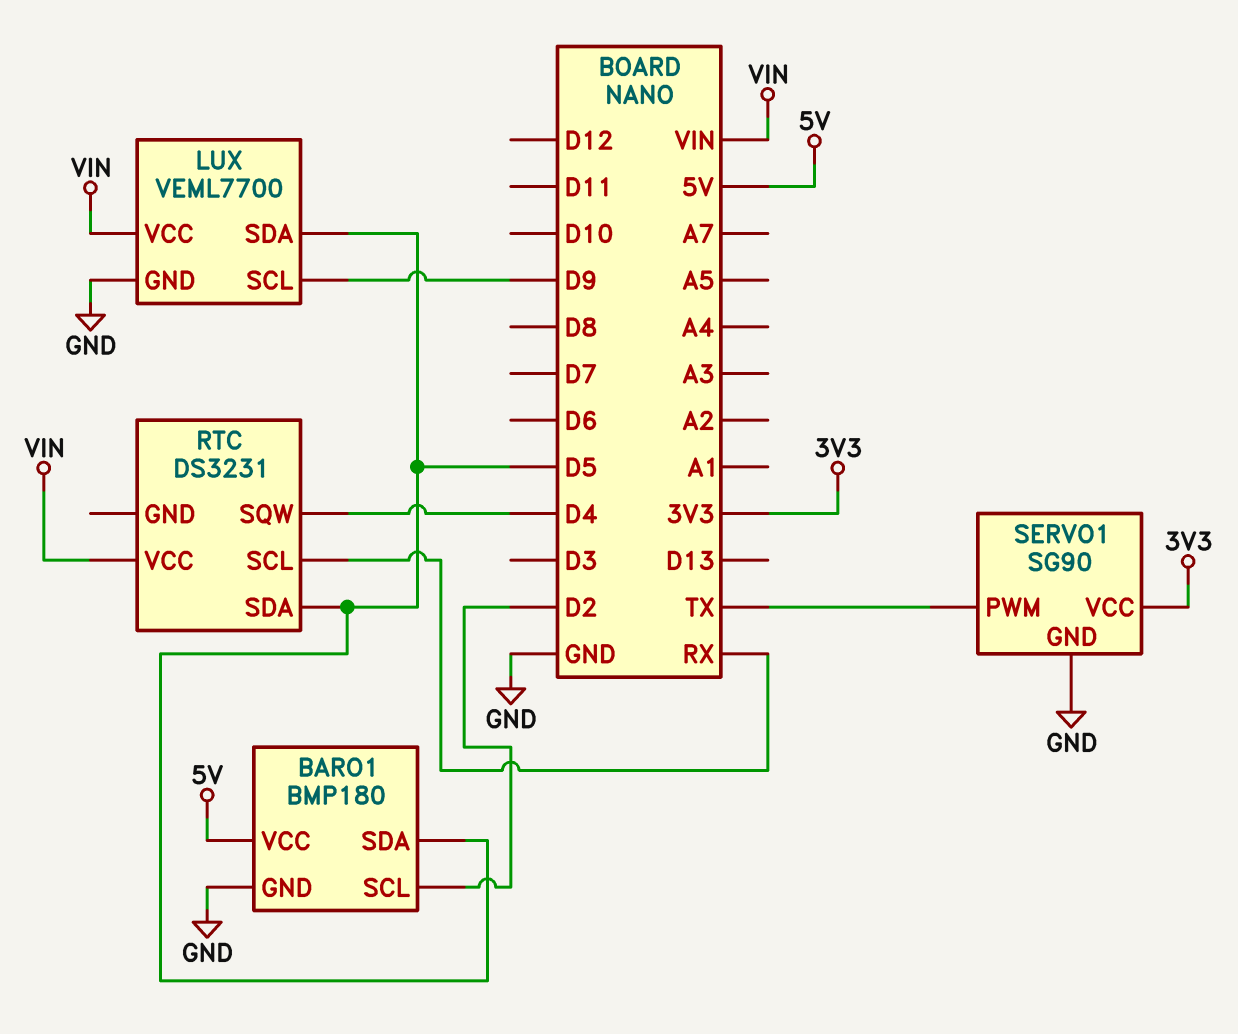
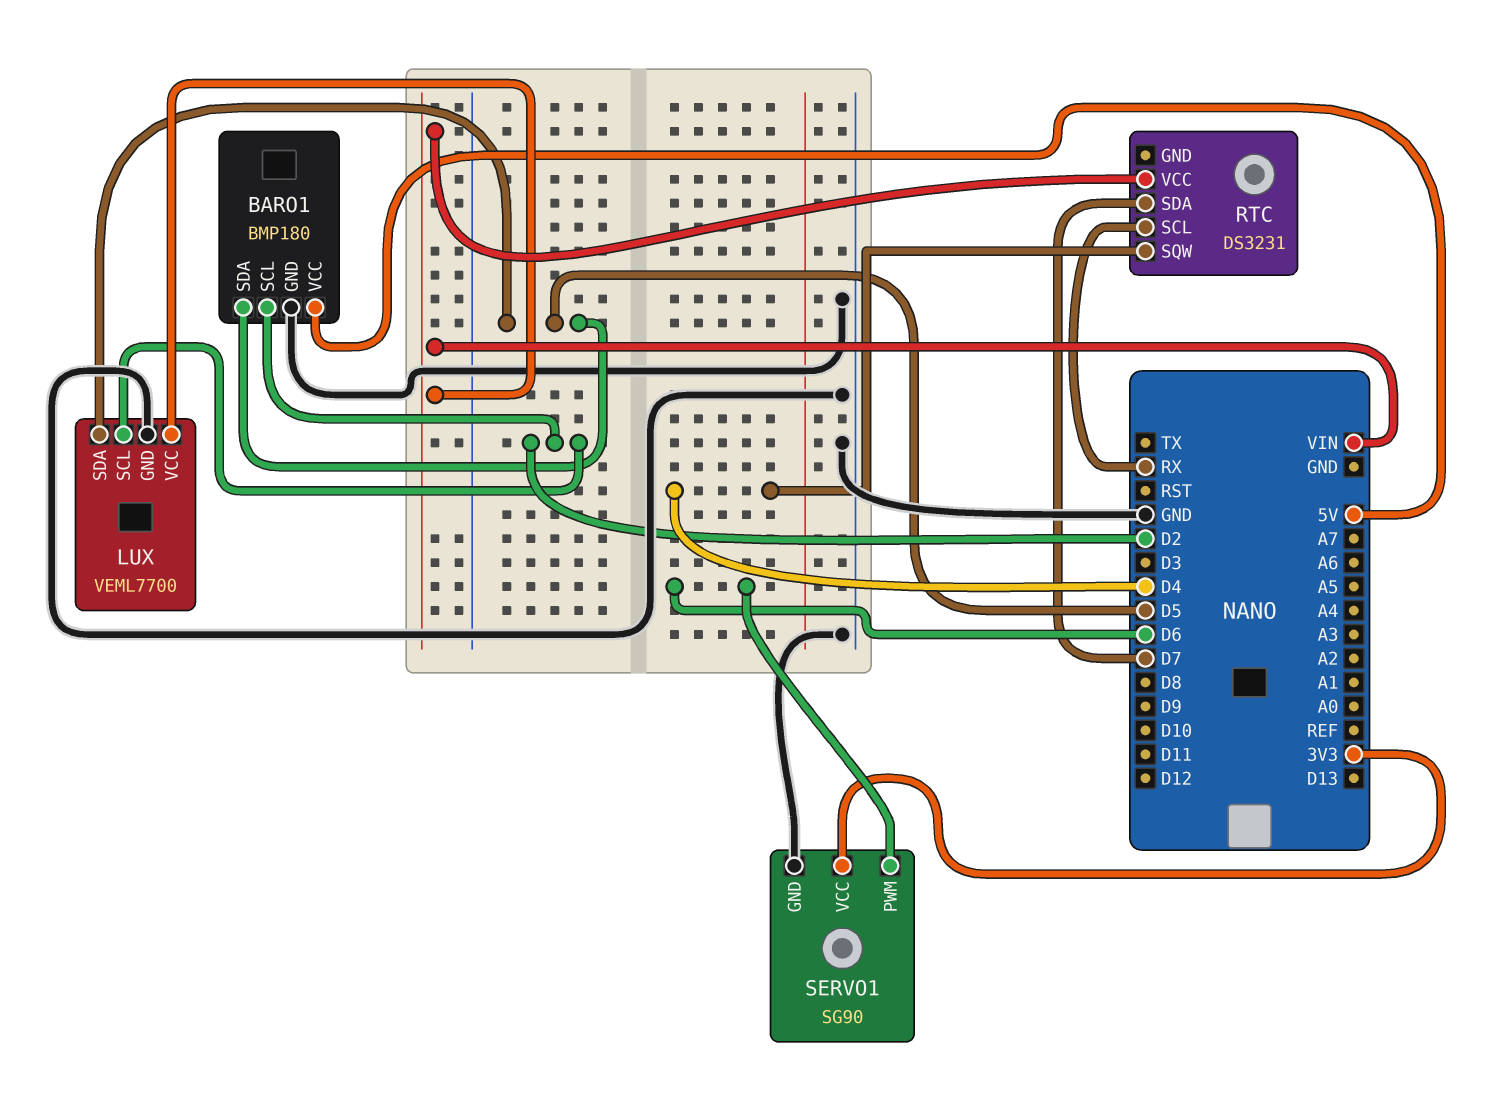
LUX pin SCL: D9 -> D2
RTC pin SDA: D5 -> D7
SERVO1 pin PWM: TX -> D6

